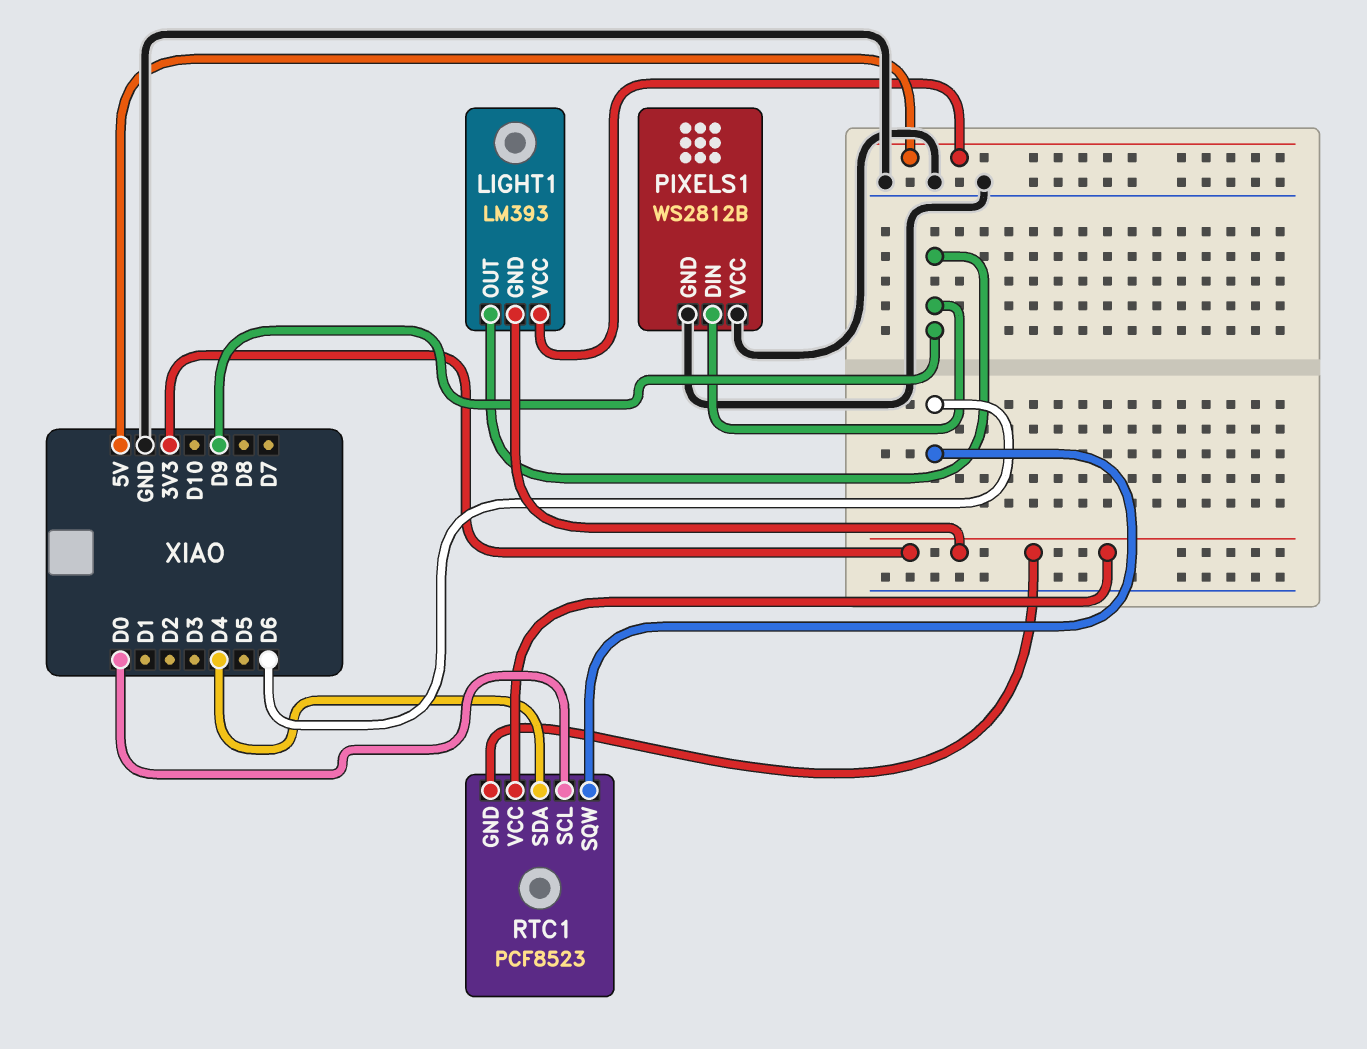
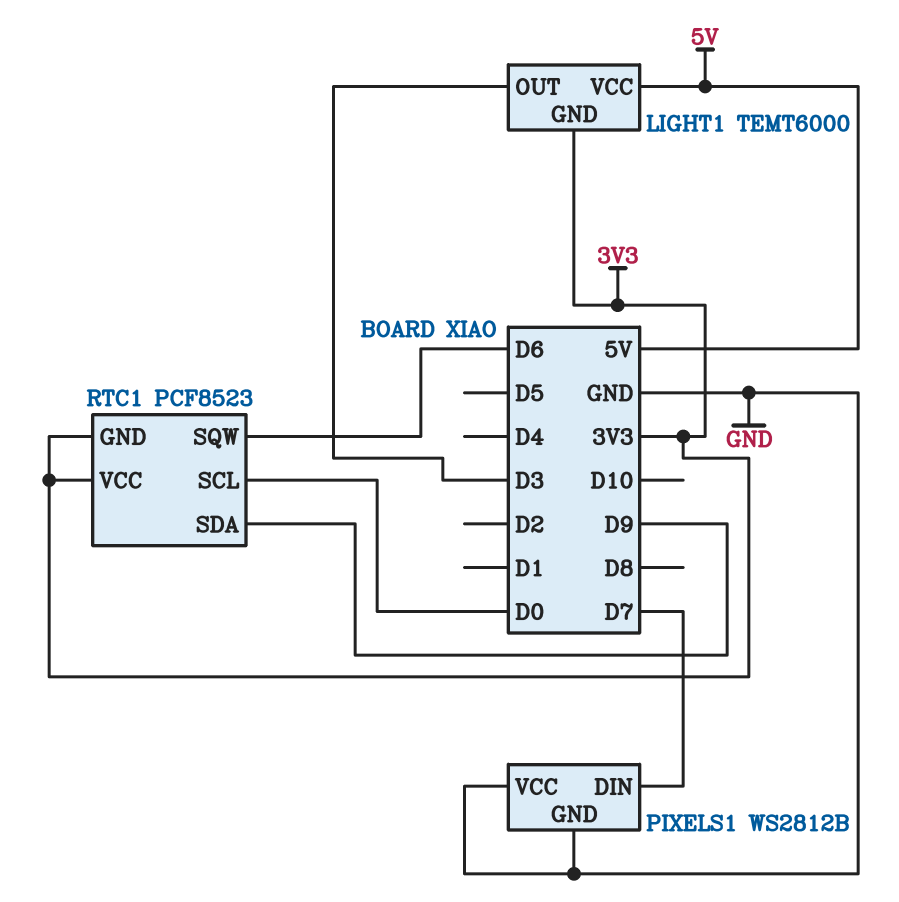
LIGHT1: LM393 -> TEMT6000
LIGHT1 pin OUT: D9 -> D3
PIXELS1 pin DIN: D9 -> D7
RTC1 pin SDA: D4 -> D9

